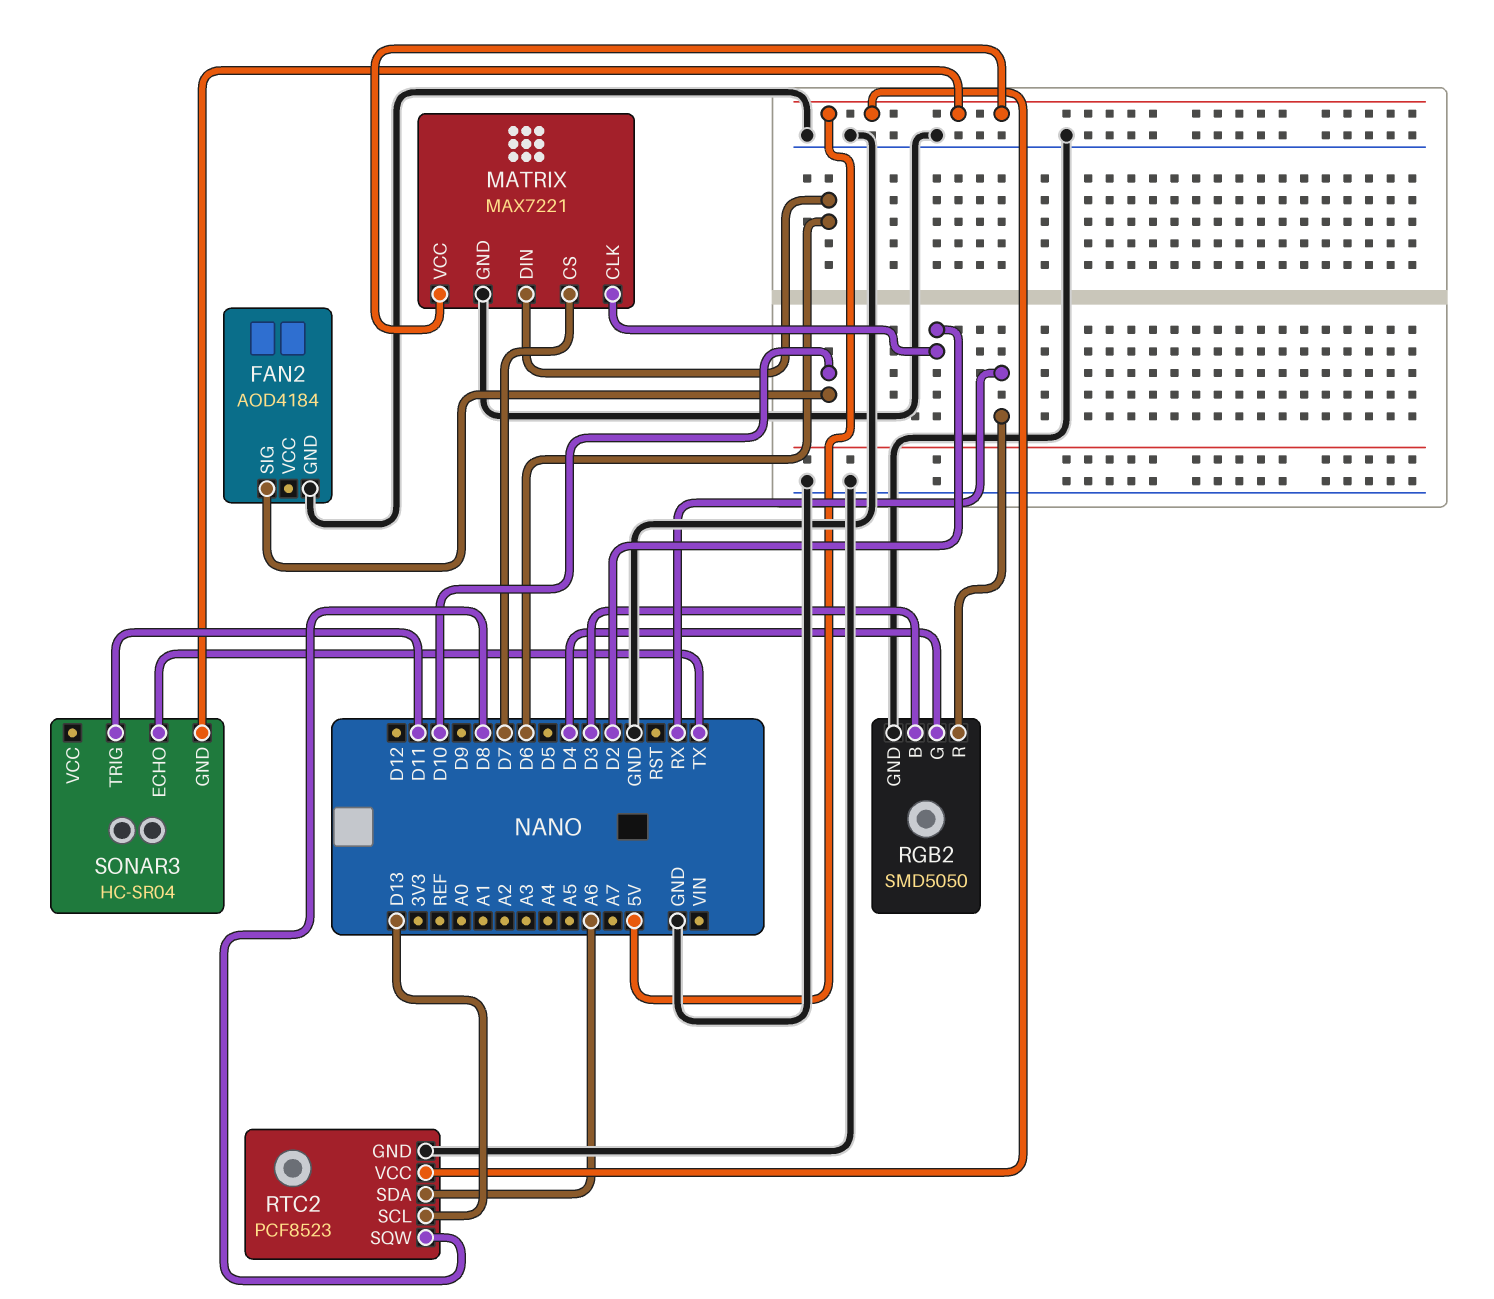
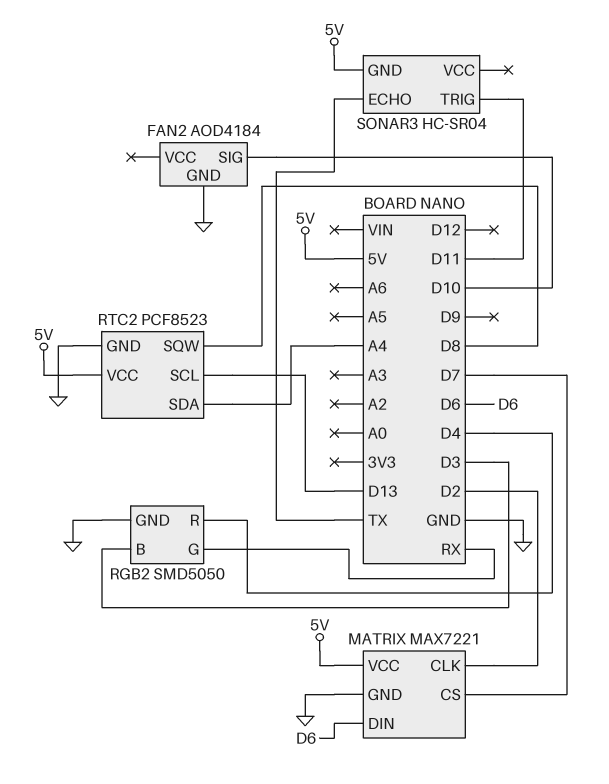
RGB2 pin G: D4 -> RX
RGB2 pin R: RX -> D4
RTC2 pin SDA: A6 -> A4

